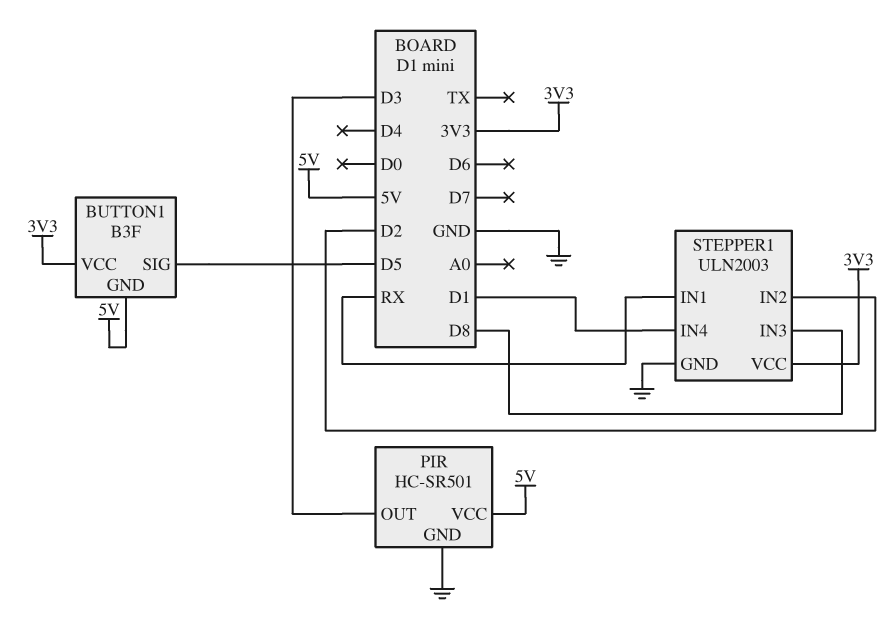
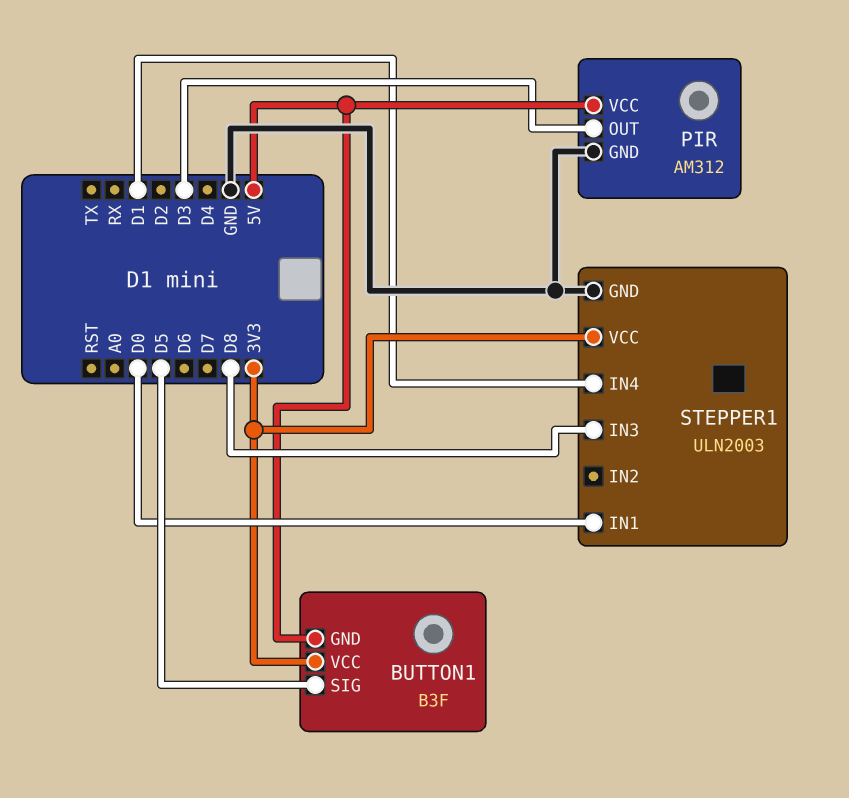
PIR: HC-SR501 -> AM312
STEPPER1 pin IN1: RX -> D0
STEPPER1 pin IN2: D2 -> none

